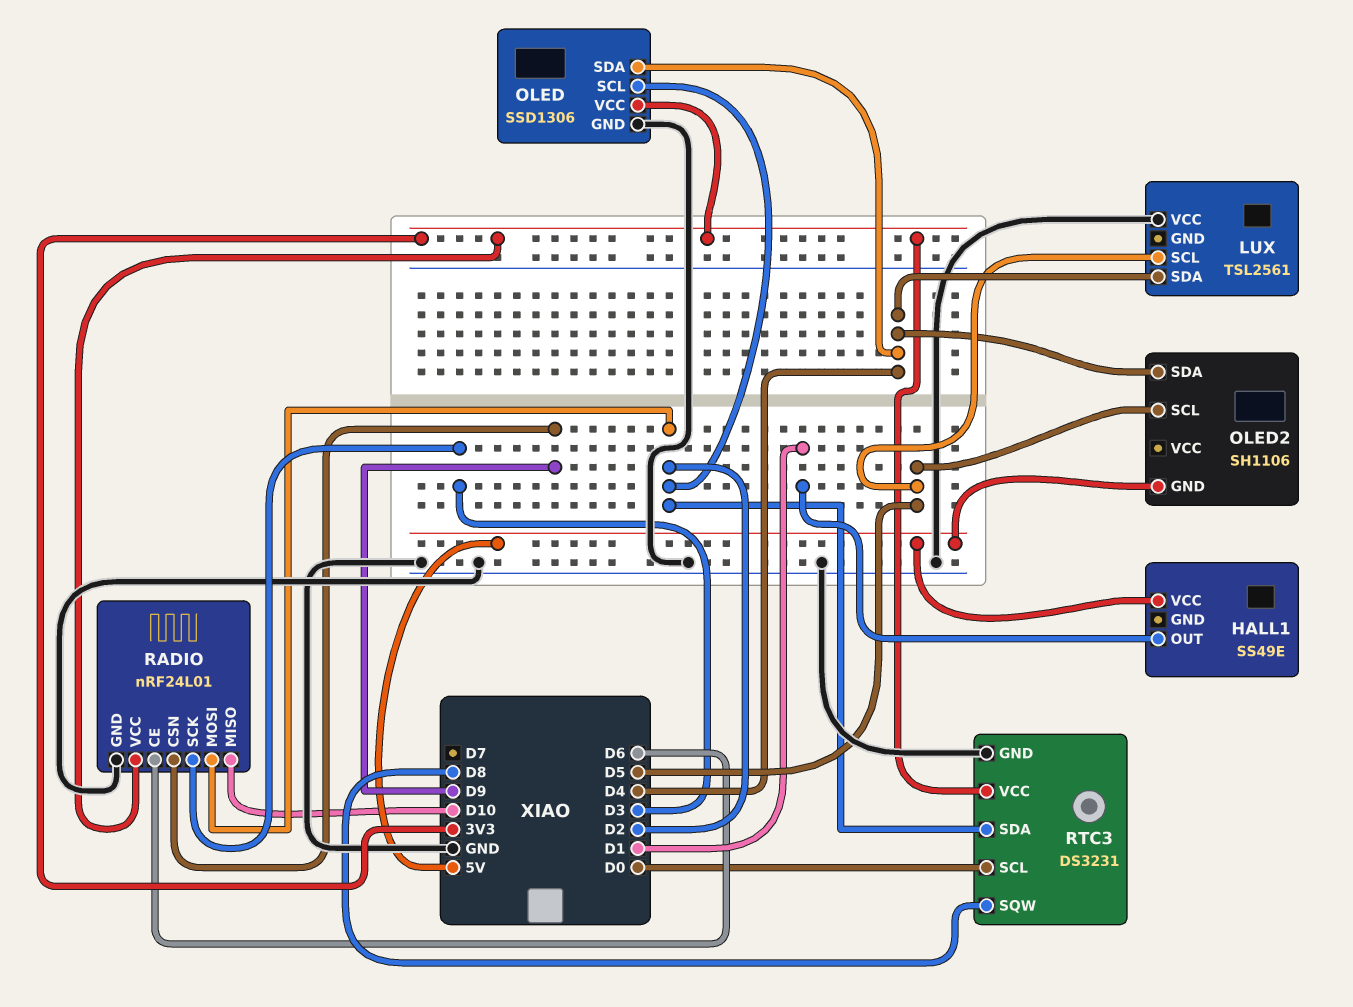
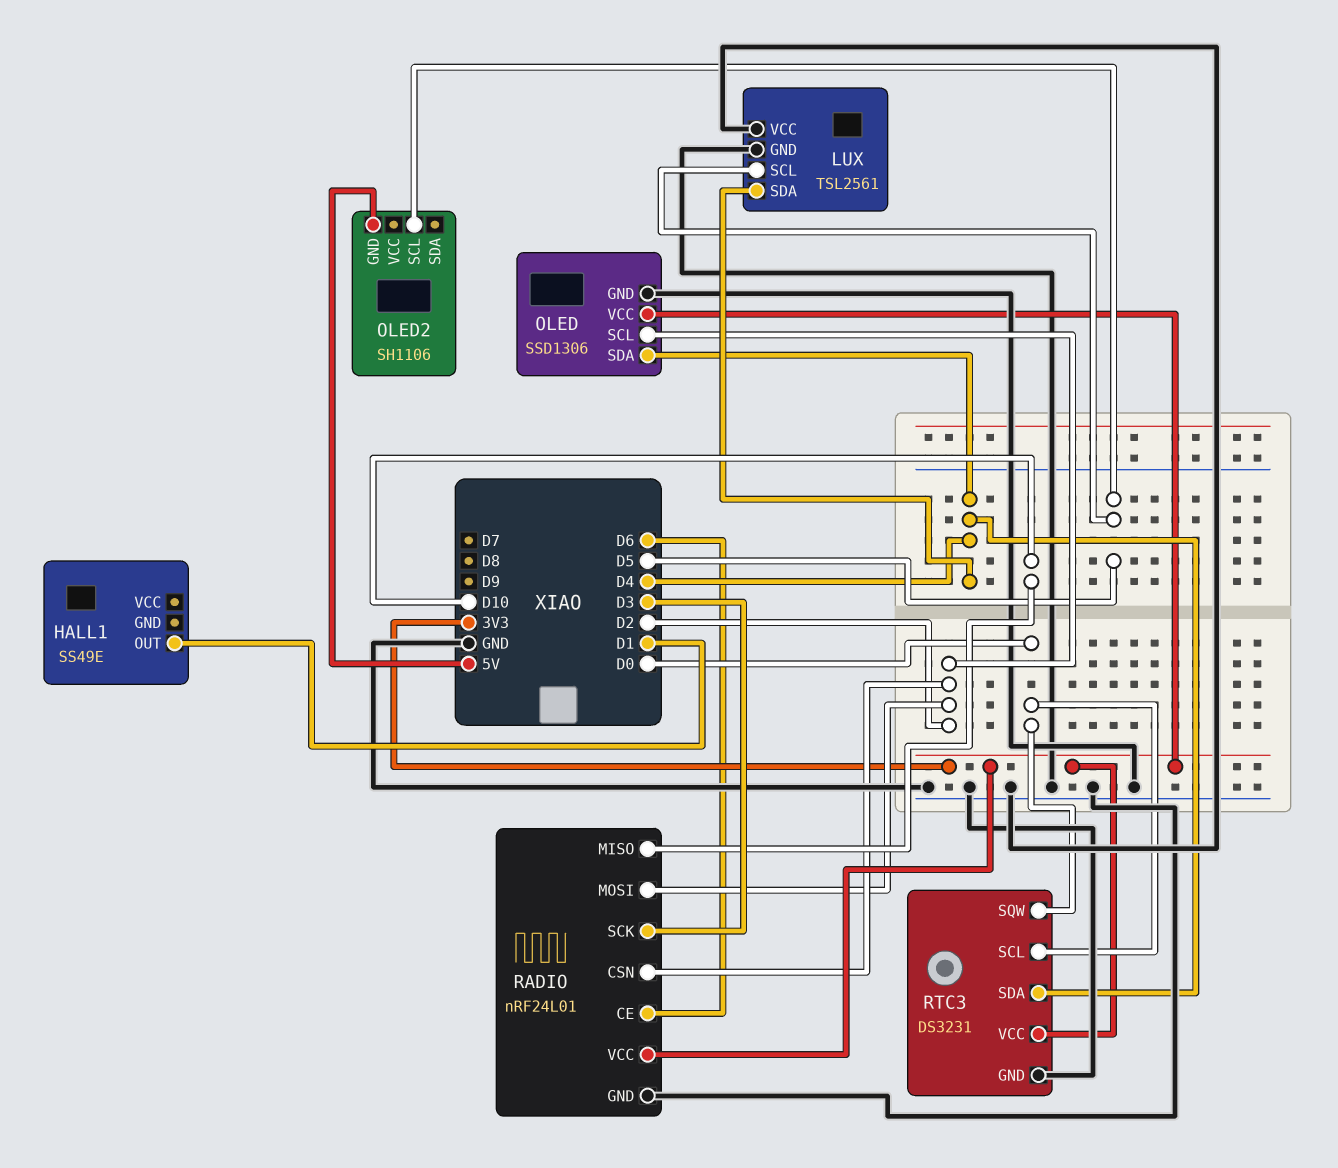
HALL1 pin VCC: 5V -> none
LUX pin GND: none -> GND
OLED2 pin SDA: D4 -> none
RADIO pin CSN: D9 -> D2
RTC3 pin SDA: D2 -> D4
RTC3 pin SQW: D8 -> D0

